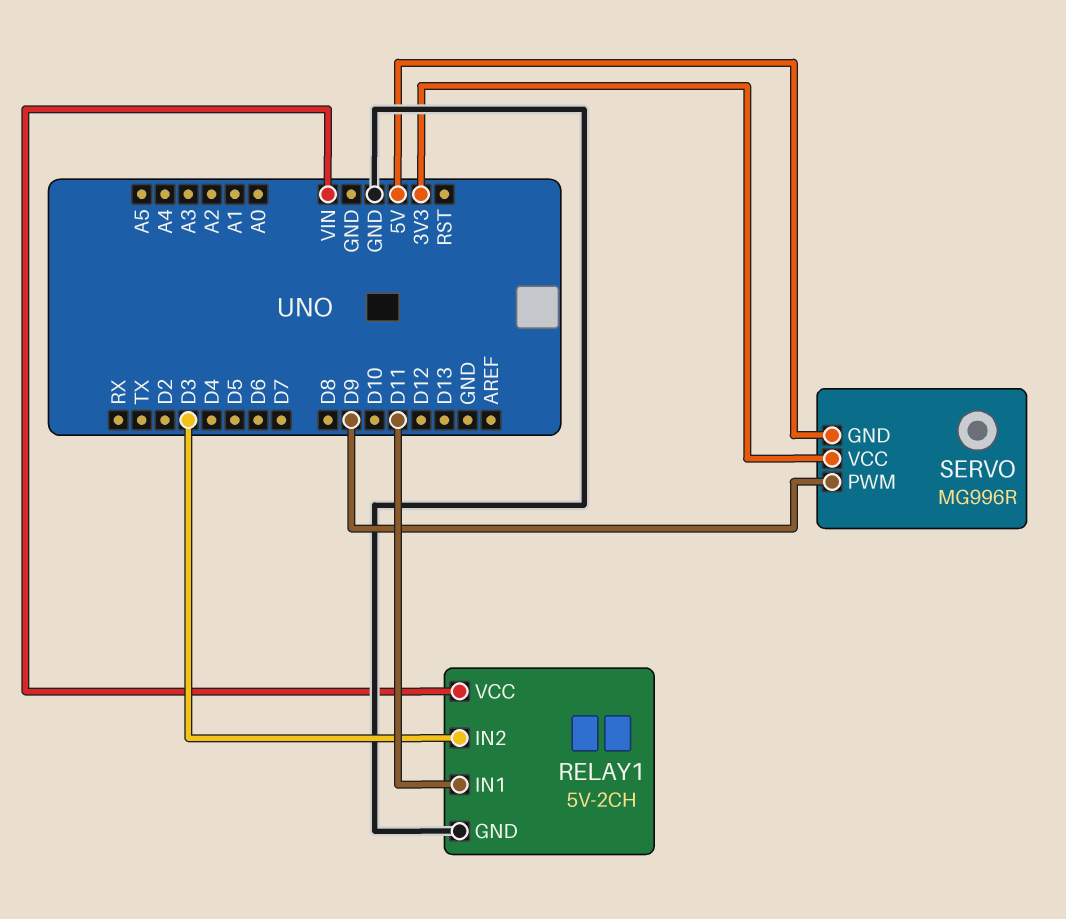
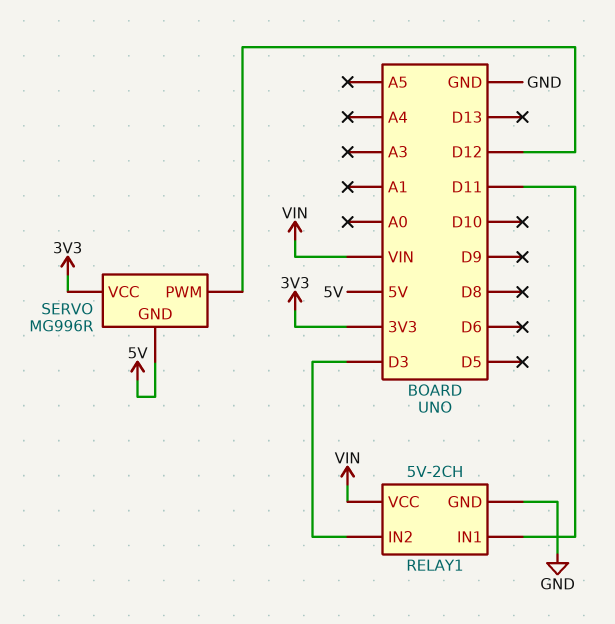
SERVO pin PWM: D9 -> D12

